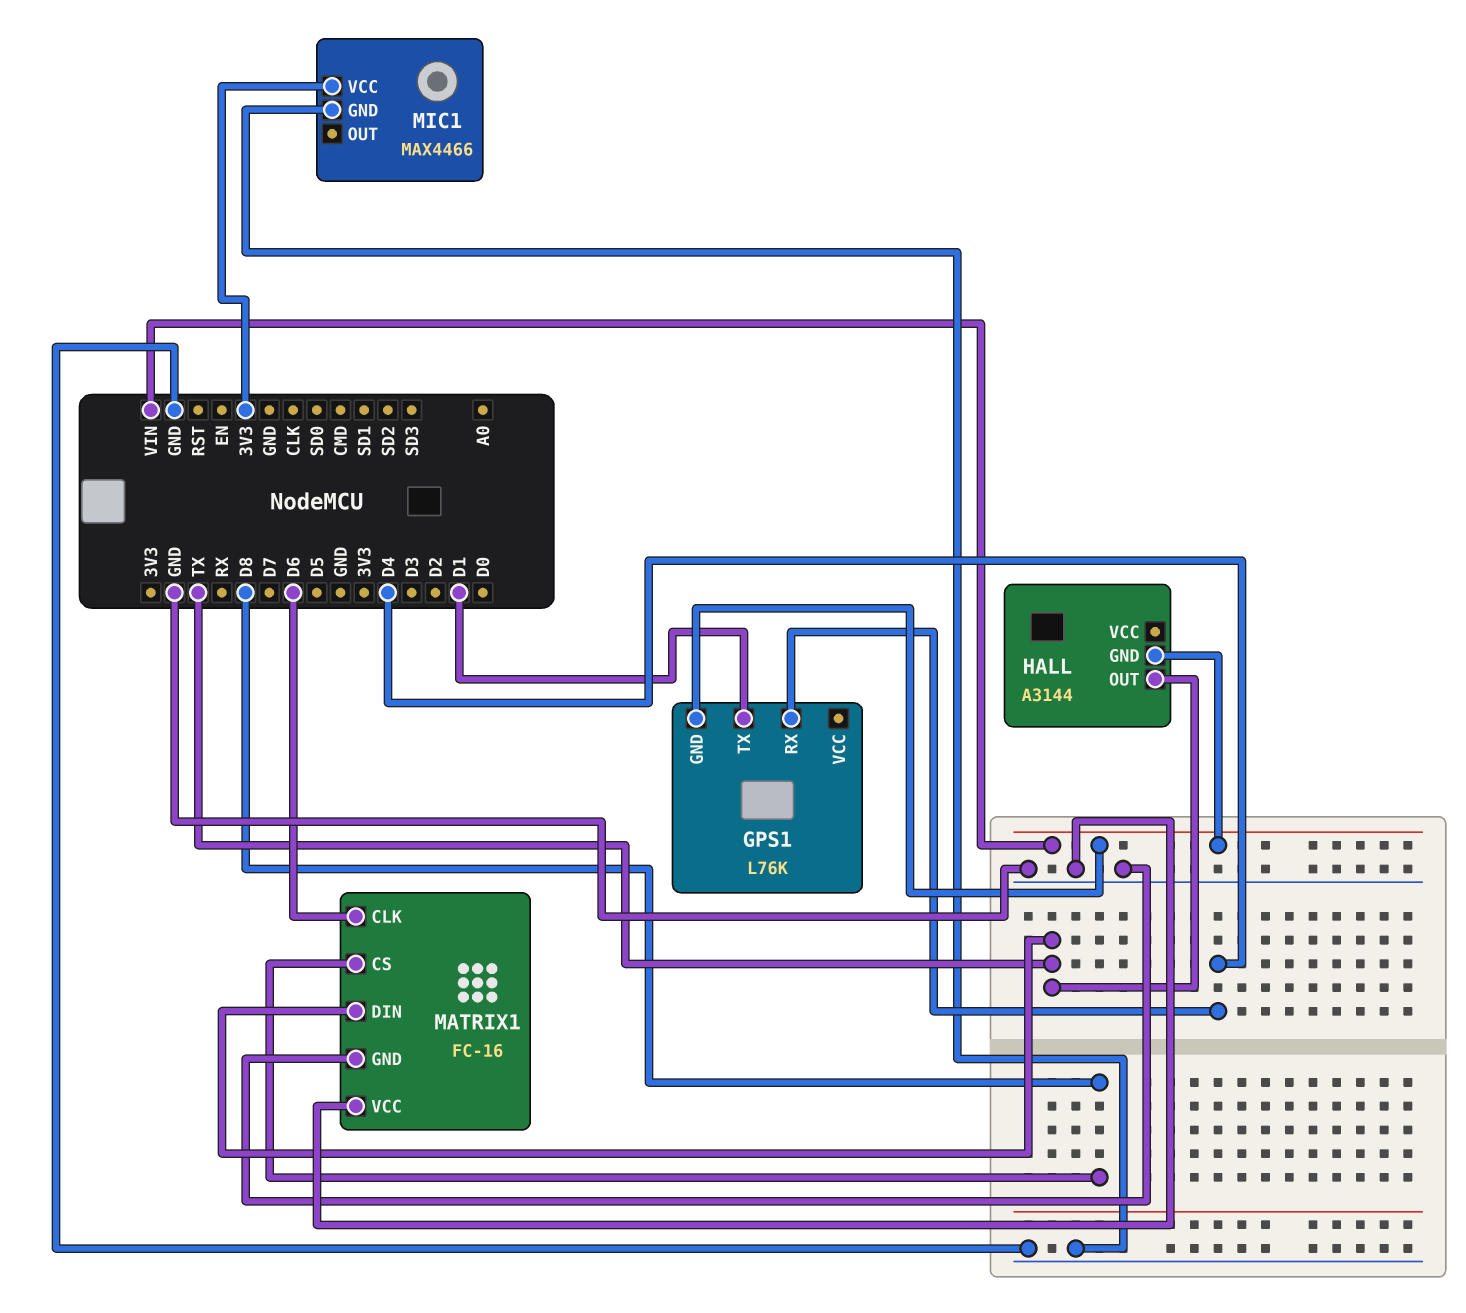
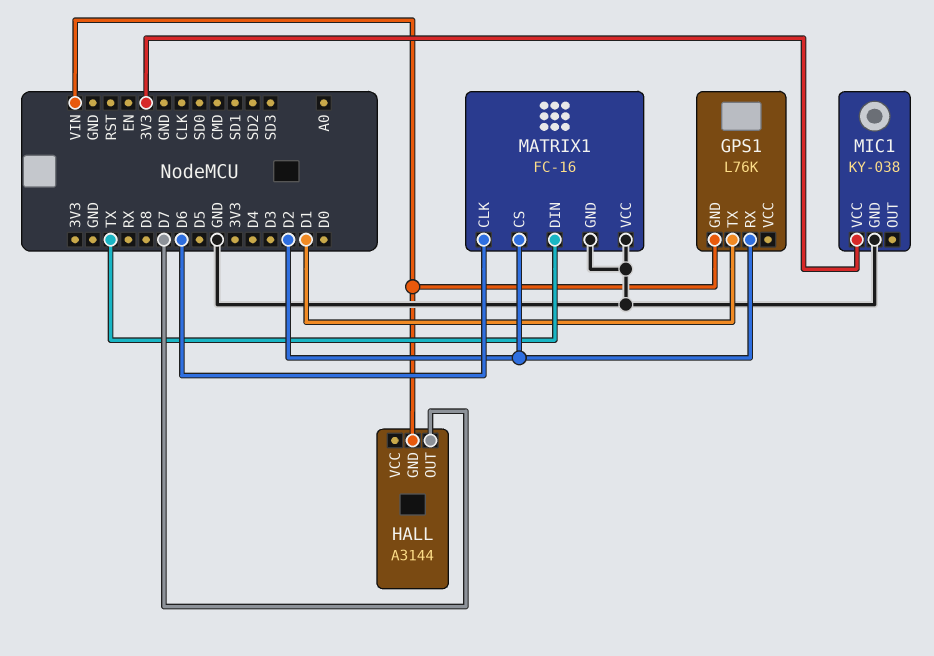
GPS1 pin RX: D4 -> D2
HALL pin OUT: TX -> D7
MATRIX1 pin CS: D8 -> D2
MIC1: MAX4466 -> KY-038

